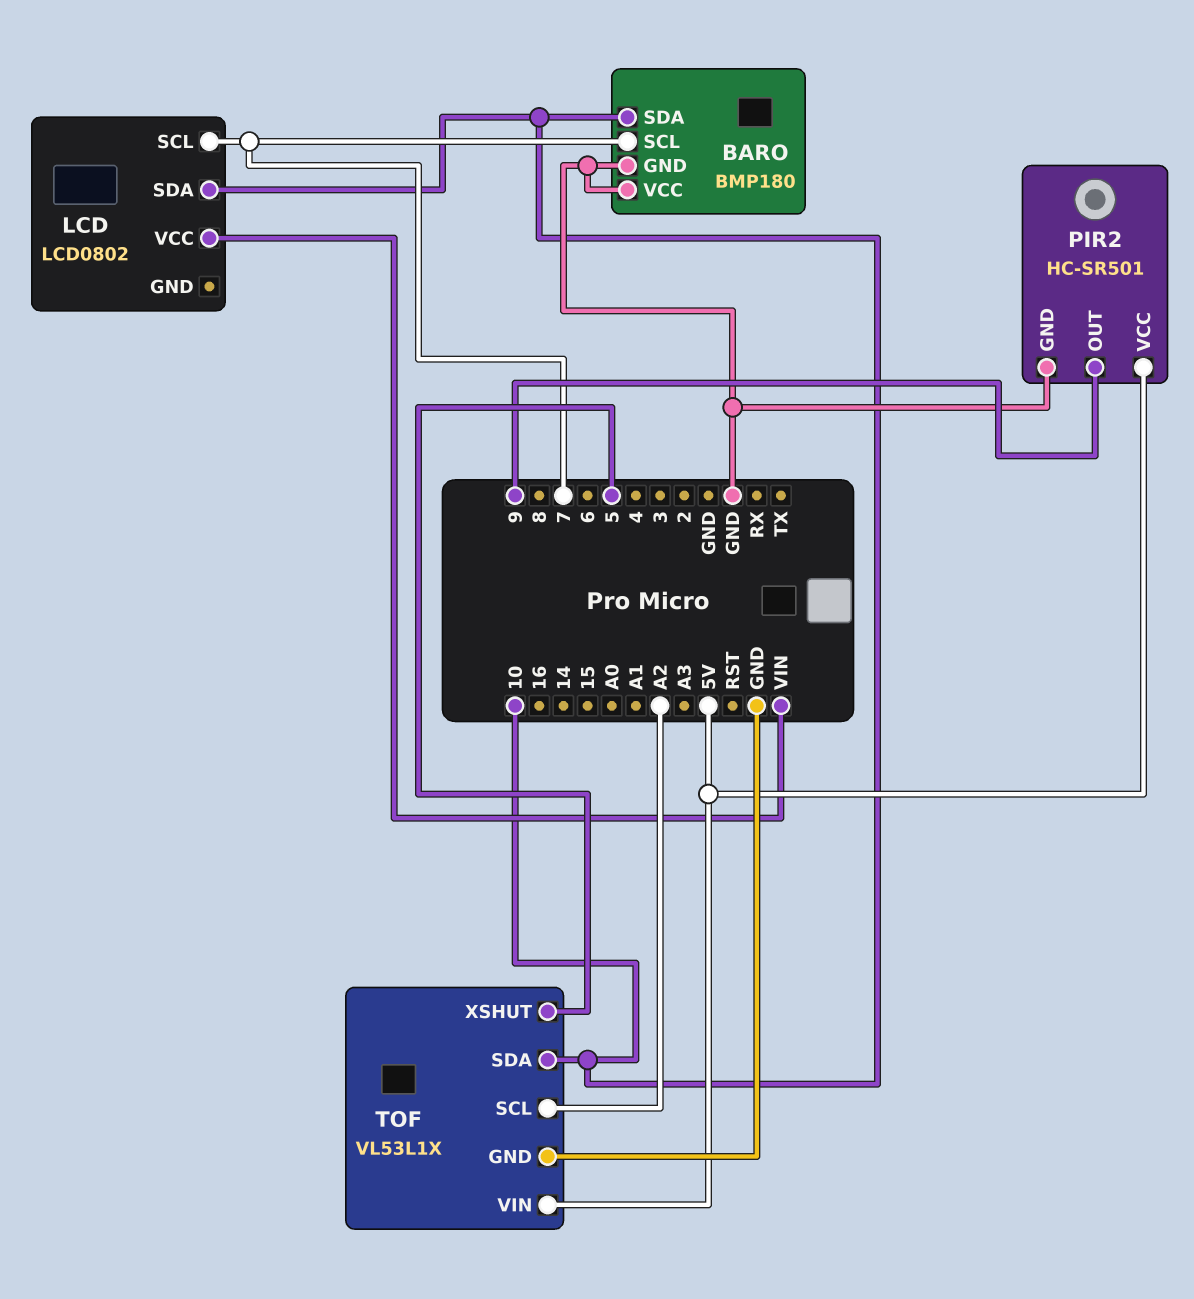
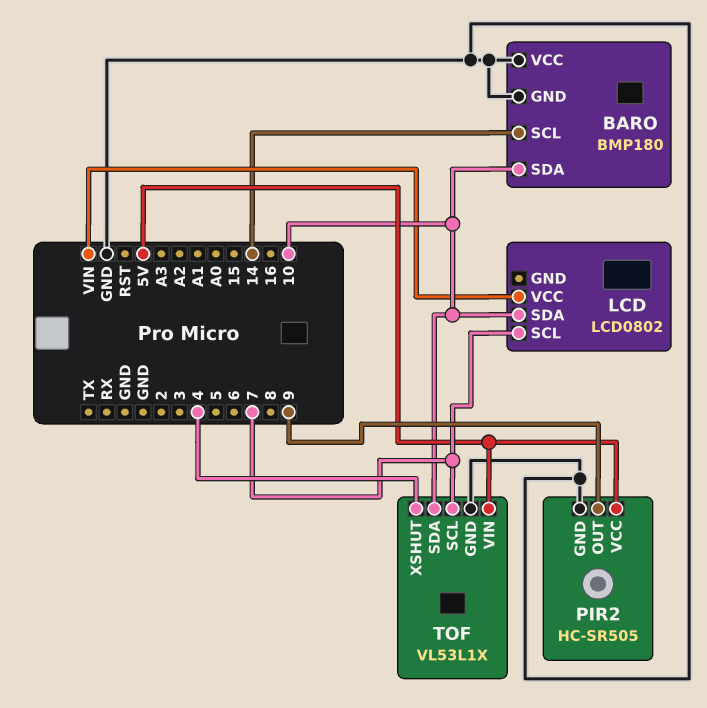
BARO pin SCL: 7 -> 14
PIR2: HC-SR501 -> HC-SR505
TOF pin SCL: A2 -> 7
TOF pin XSHUT: 5 -> 4

